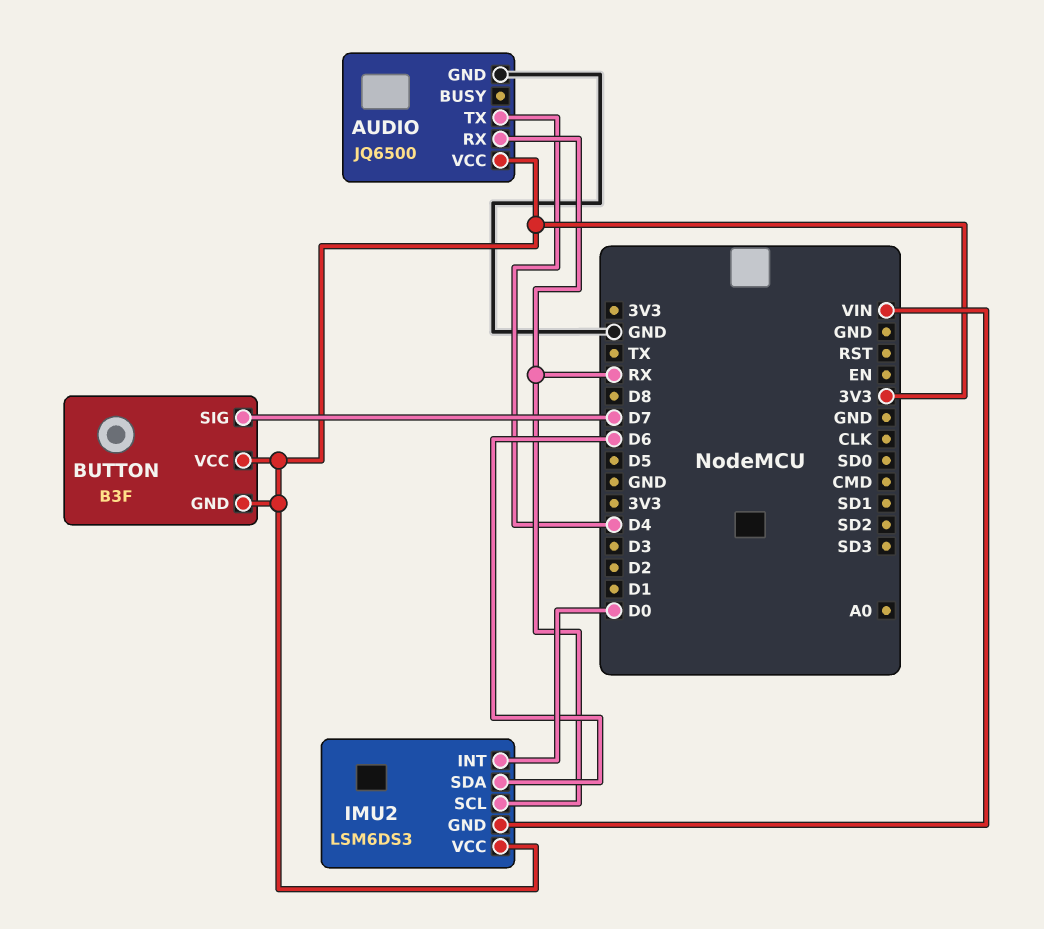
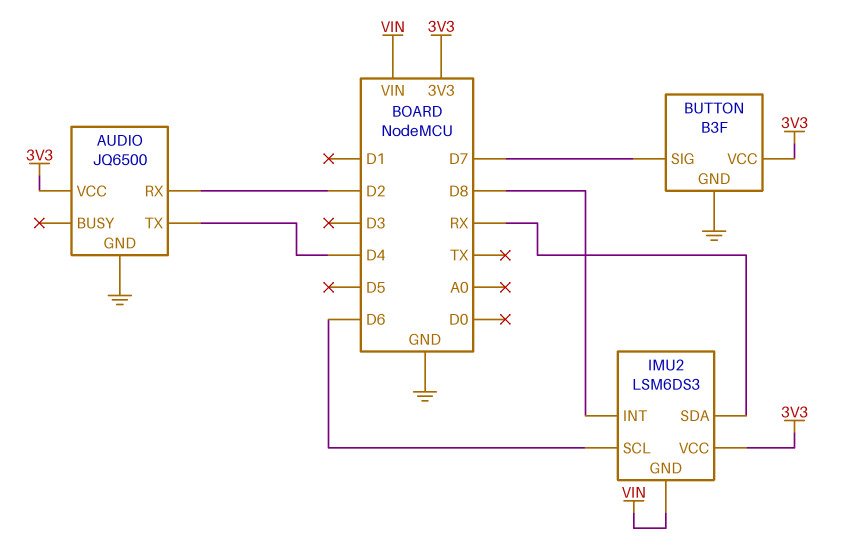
AUDIO pin RX: RX -> D2
BUTTON pin GND: 3V3 -> GND
IMU2 pin INT: D0 -> D8
IMU2 pin SCL: RX -> D6
IMU2 pin SDA: D6 -> RX

